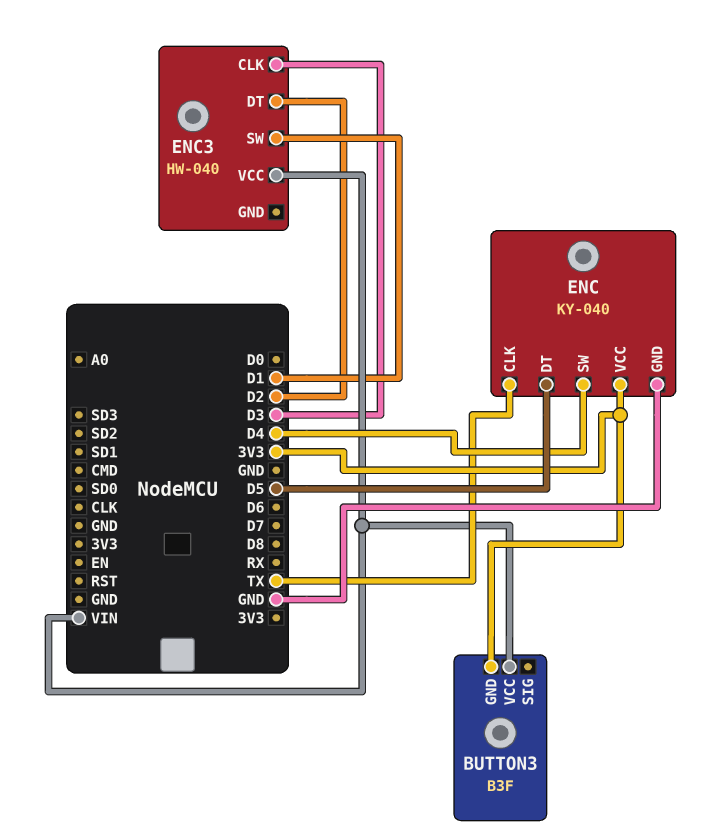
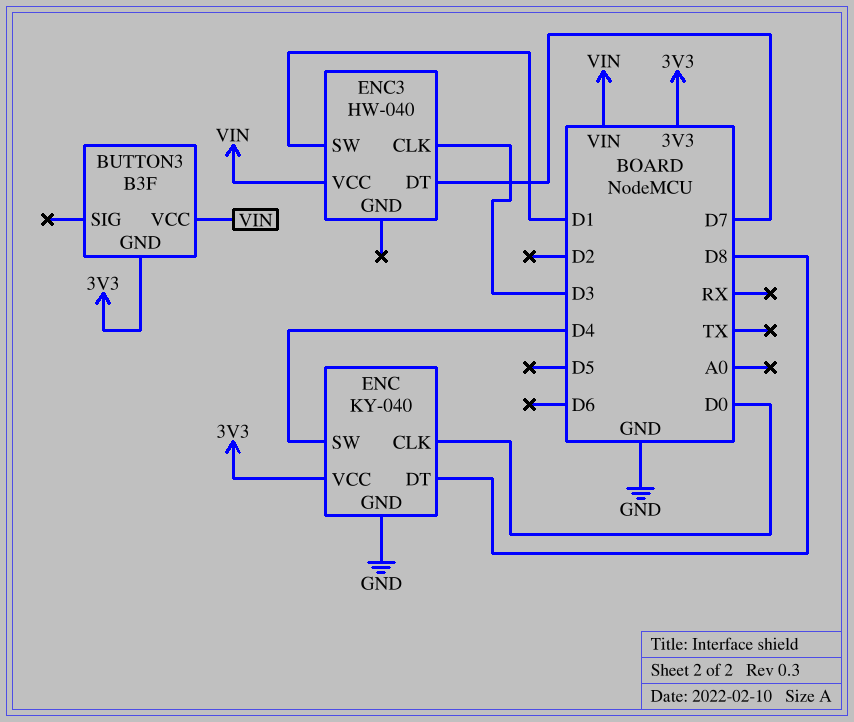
ENC pin CLK: TX -> D0
ENC pin DT: D5 -> D8
ENC3 pin DT: D2 -> D7

